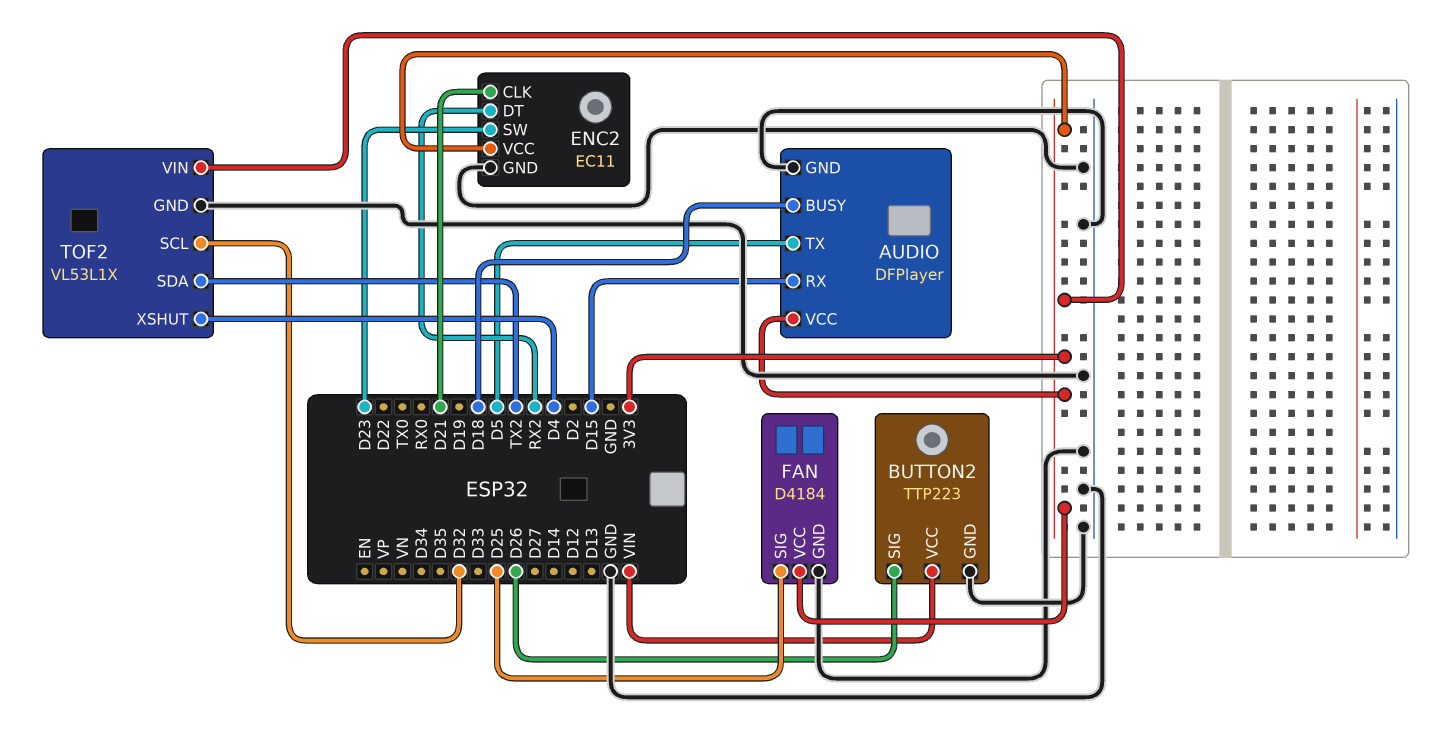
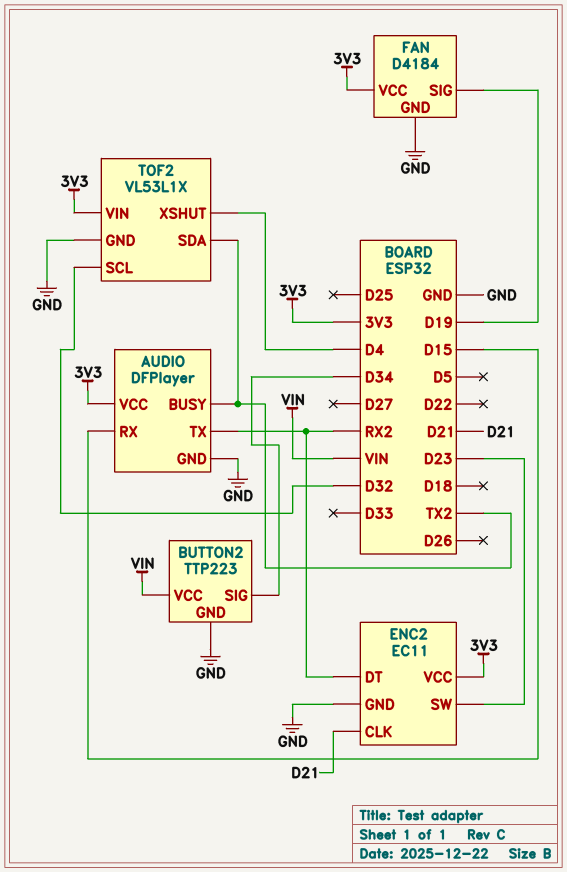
AUDIO pin BUSY: D18 -> TX2
AUDIO pin TX: D5 -> RX2
BUTTON2 pin SIG: D26 -> D34
FAN pin SIG: D25 -> D19

